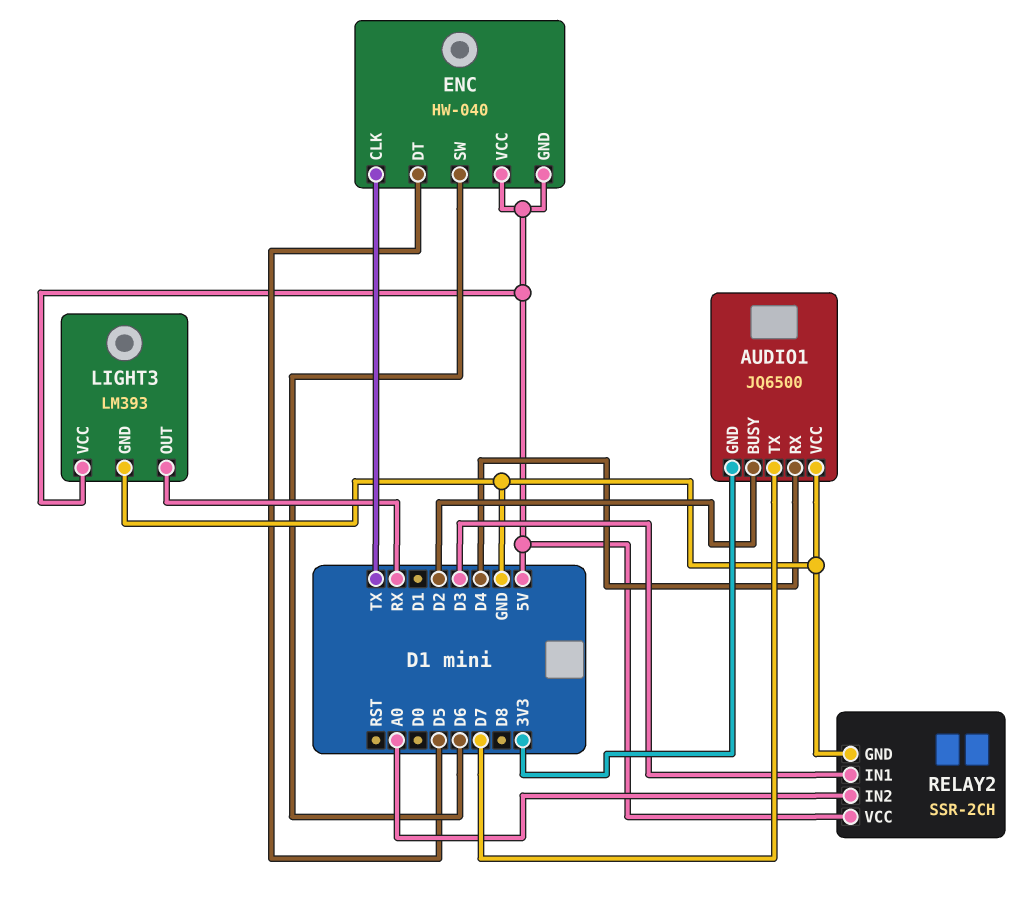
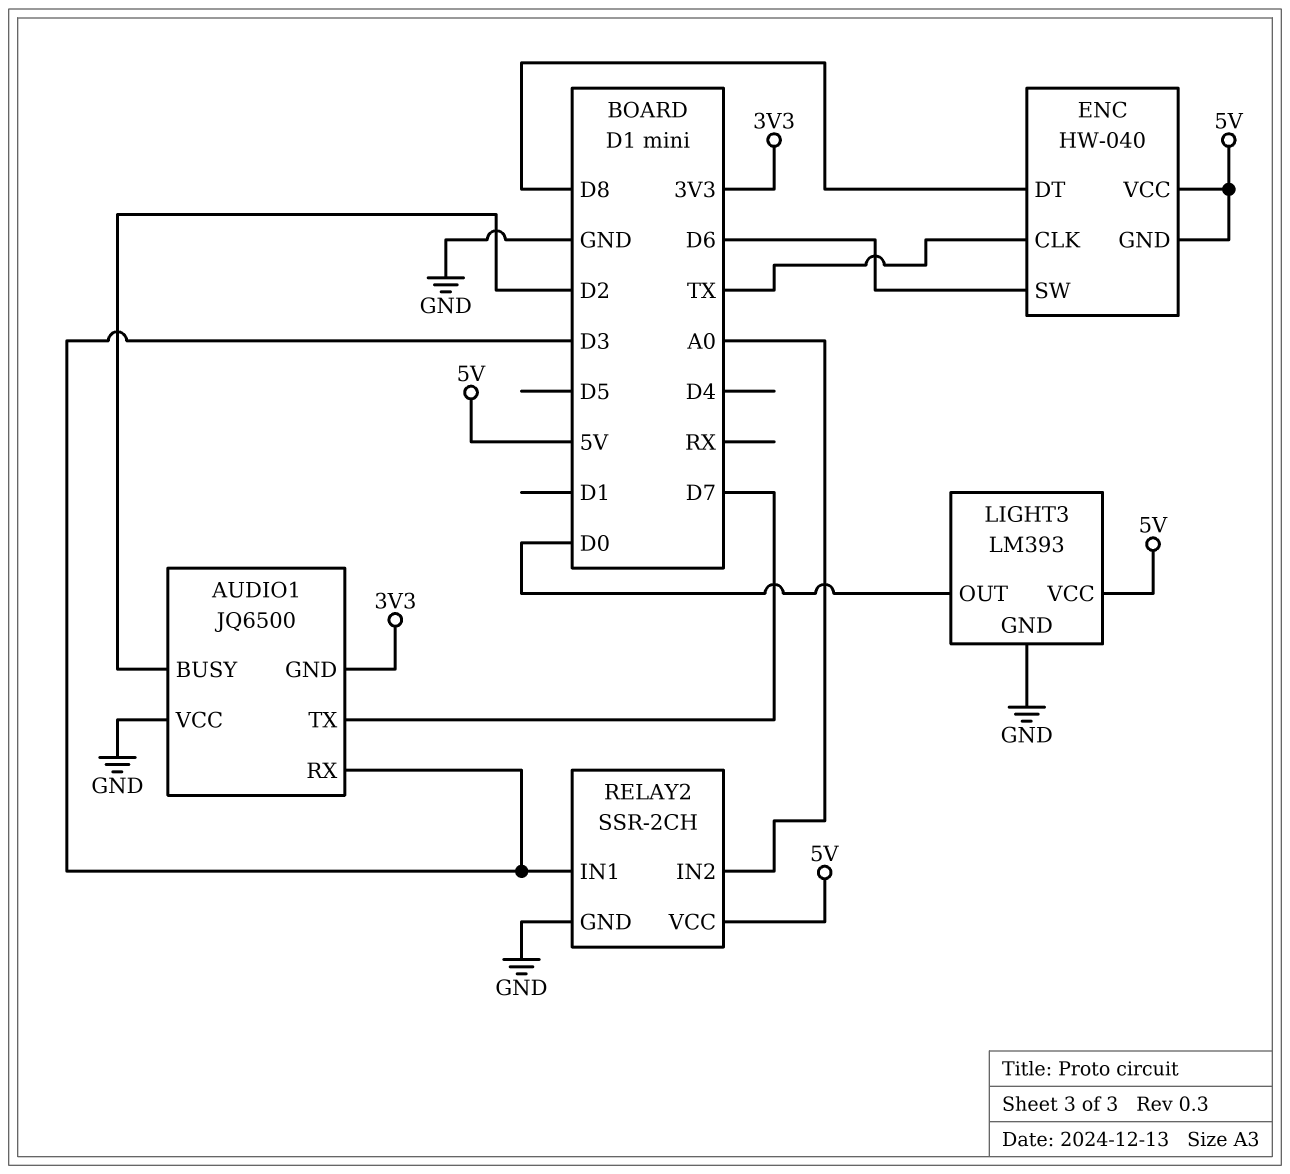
AUDIO1 pin RX: D4 -> D3
ENC pin DT: D5 -> D8
LIGHT3 pin OUT: RX -> D0

